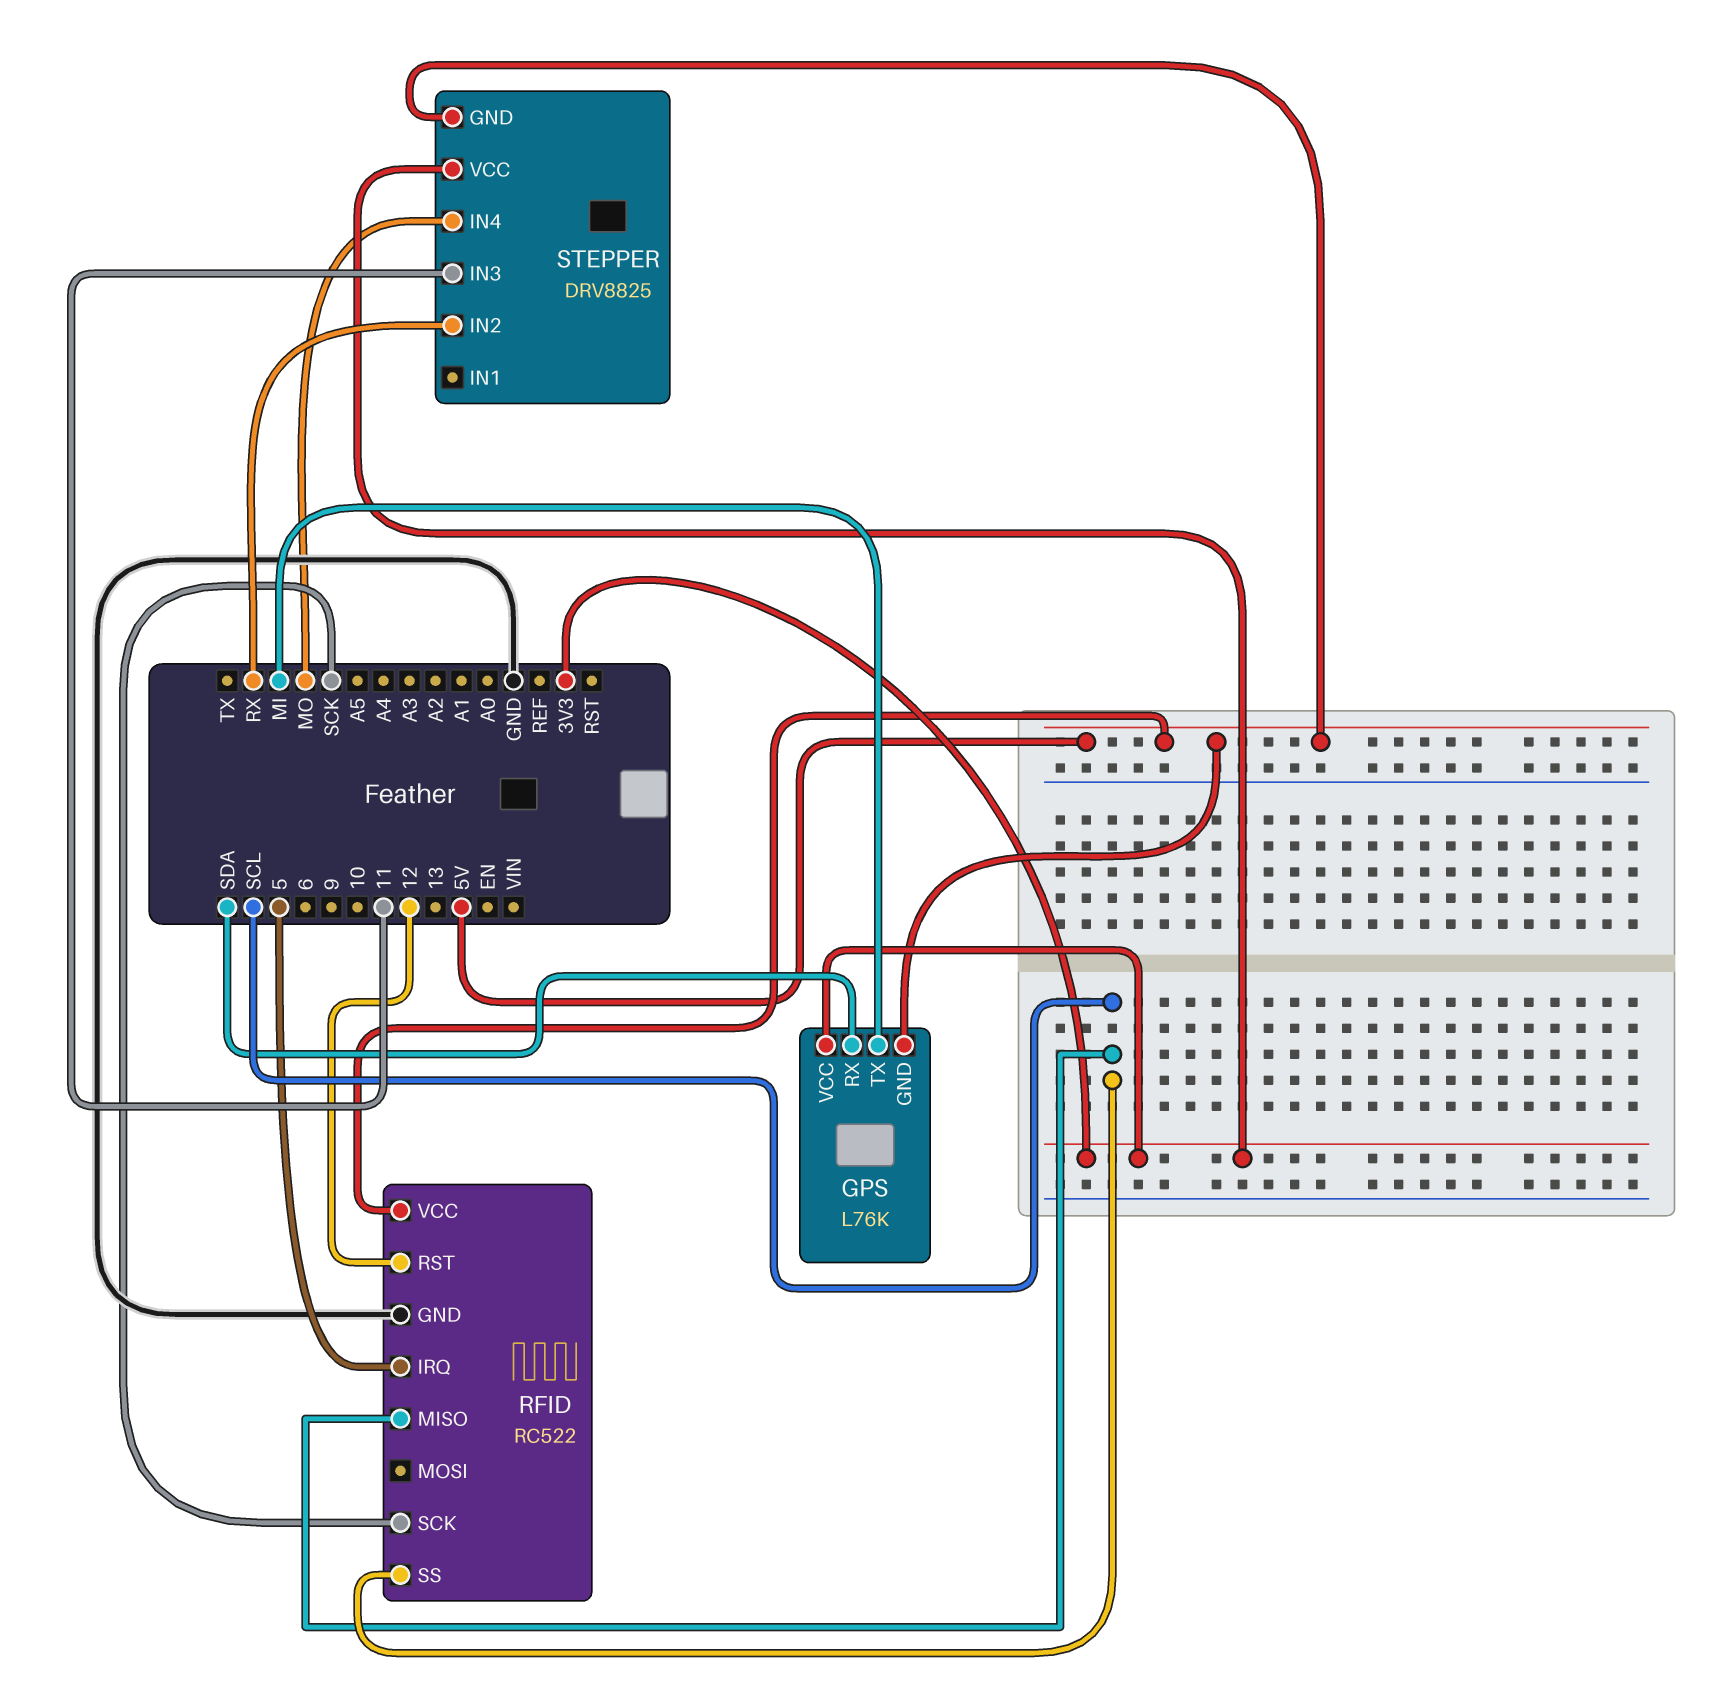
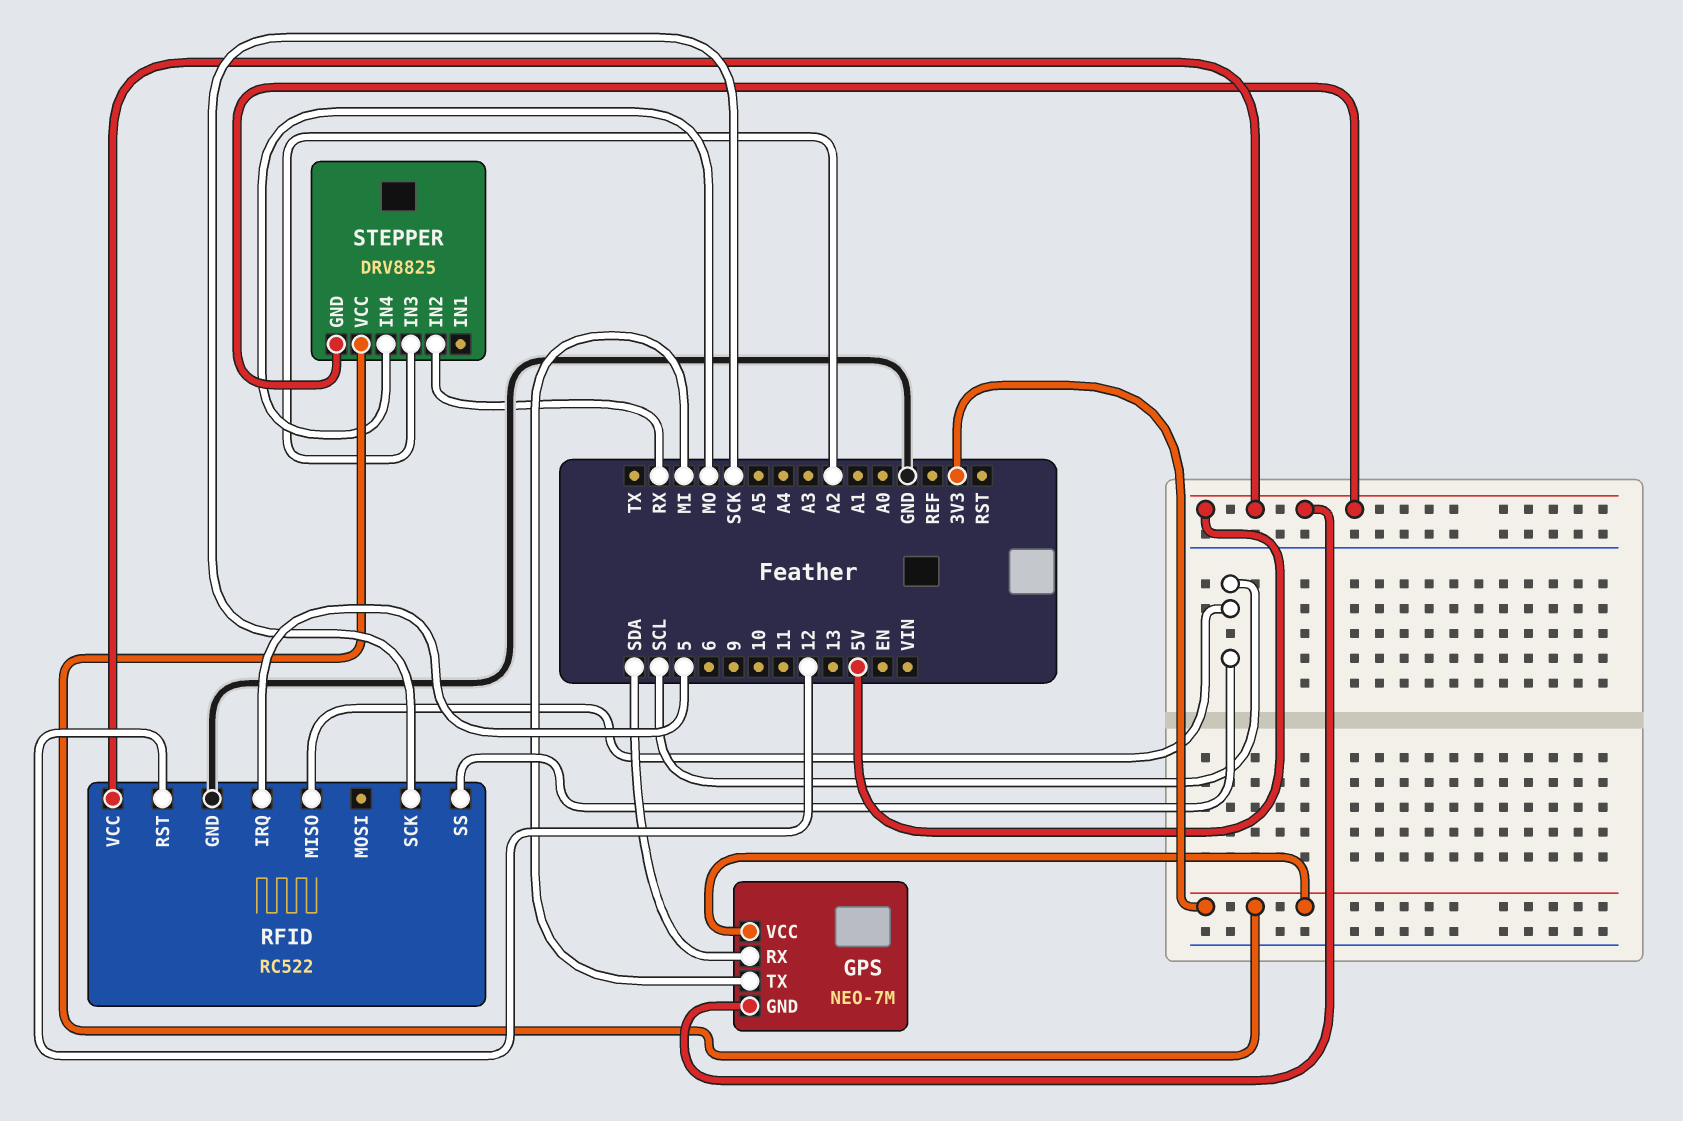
GPS: L76K -> NEO-7M
STEPPER pin IN3: 11 -> A2

